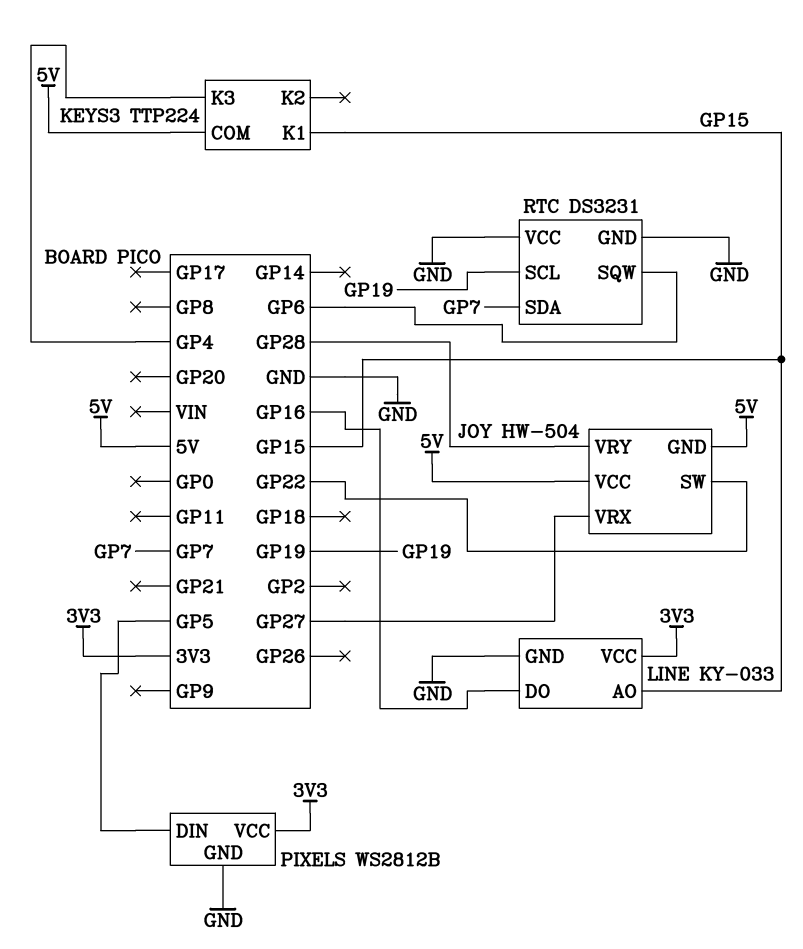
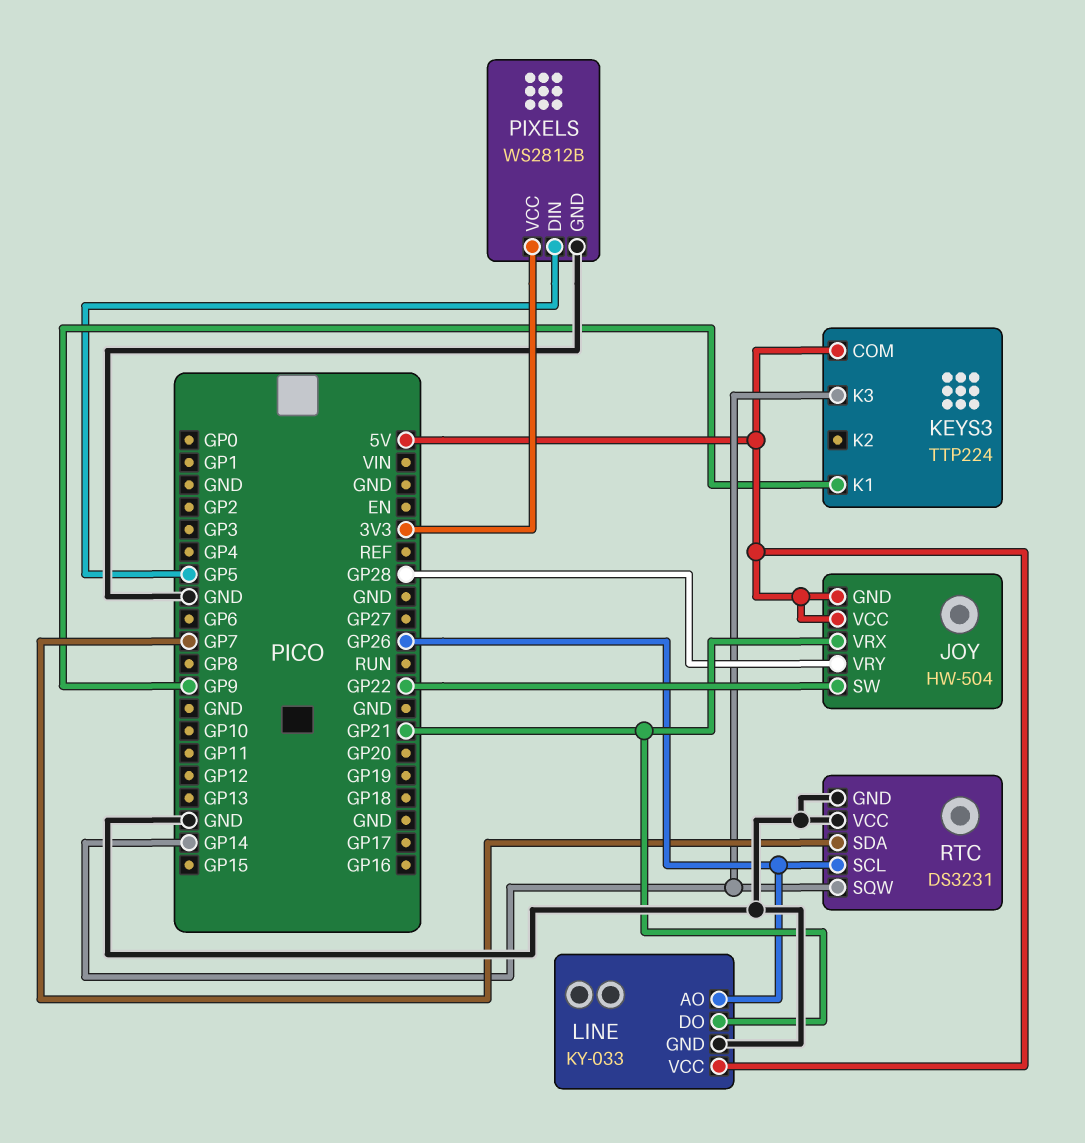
JOY pin VRX: GP27 -> GP21
KEYS3 pin K1: GP15 -> GP9
KEYS3 pin K3: GP4 -> GP14
LINE pin AO: GP15 -> GP26
LINE pin DO: GP16 -> GP21
LINE pin VCC: 3V3 -> 5V
RTC pin SCL: GP19 -> GP26
RTC pin SQW: GP6 -> GP14

